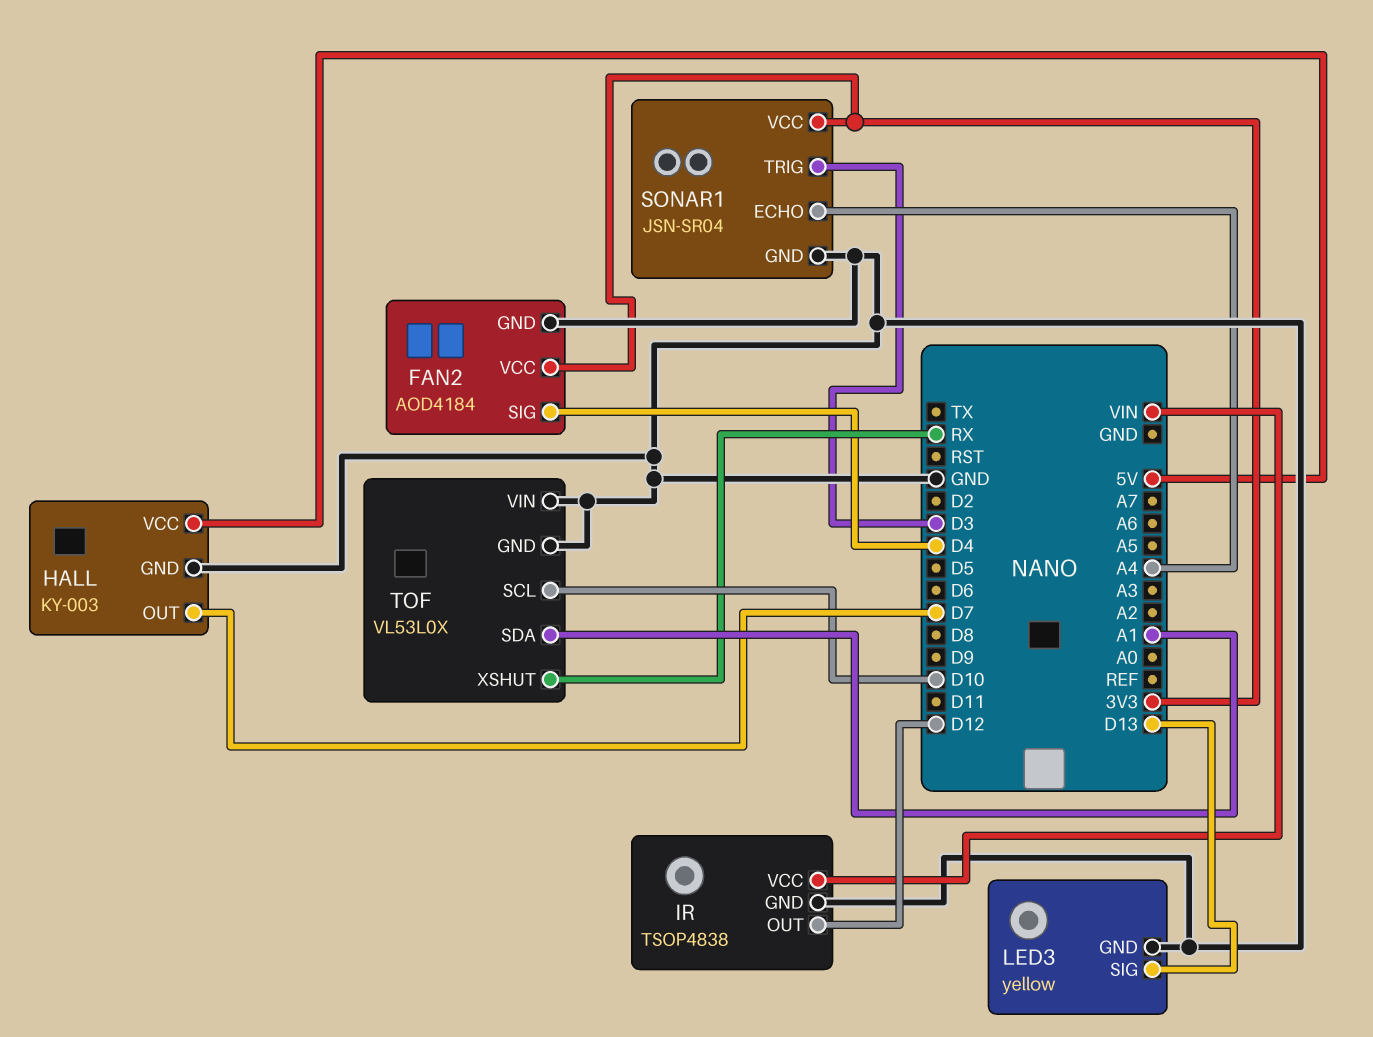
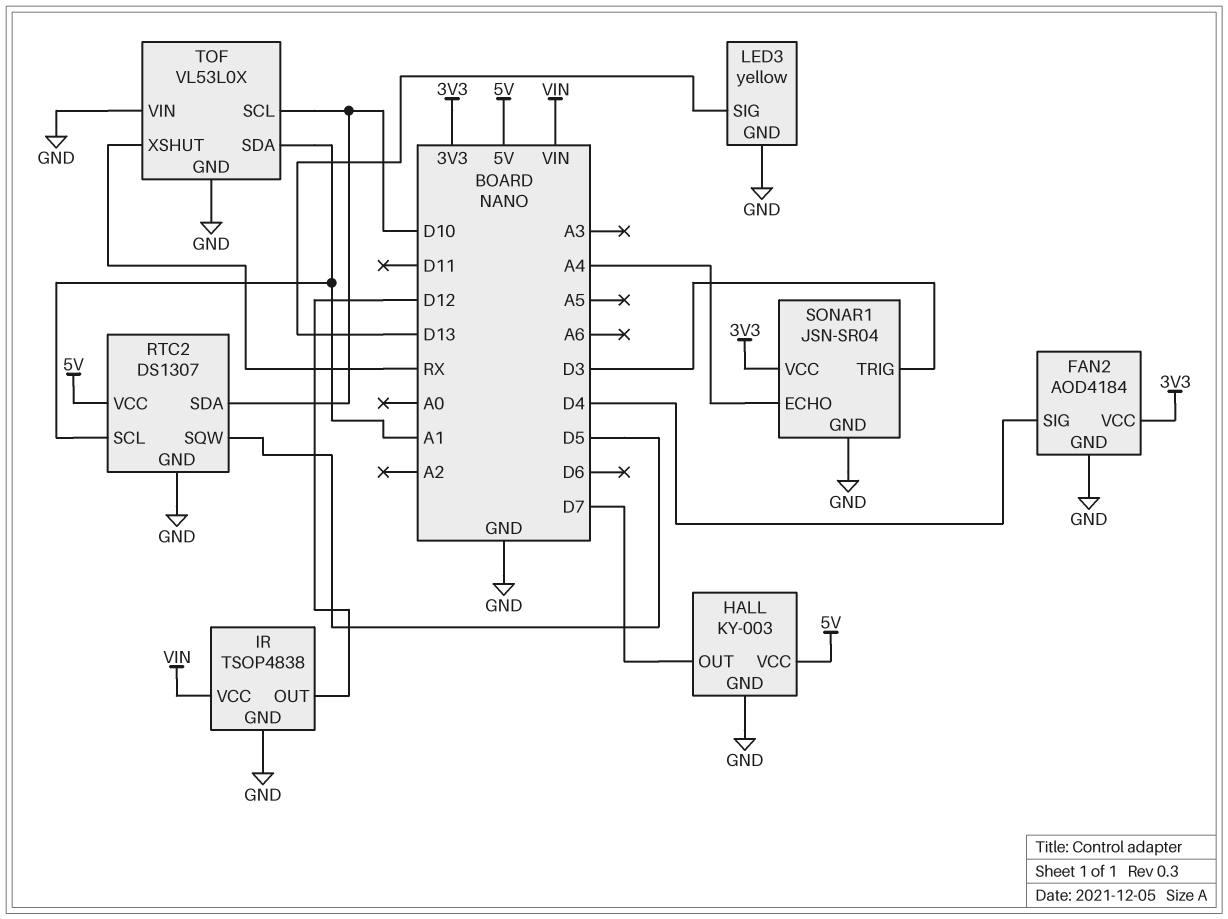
RTC2: none -> DS1307
RTC2 pin GND: none -> GND
RTC2 pin SCL: none -> A1
RTC2 pin SDA: none -> D10
RTC2 pin SQW: none -> D5
RTC2 pin VCC: none -> 5V

